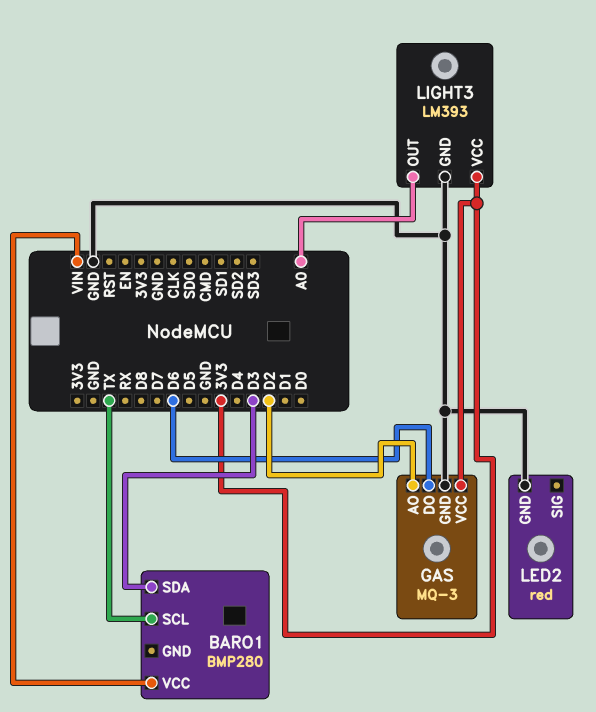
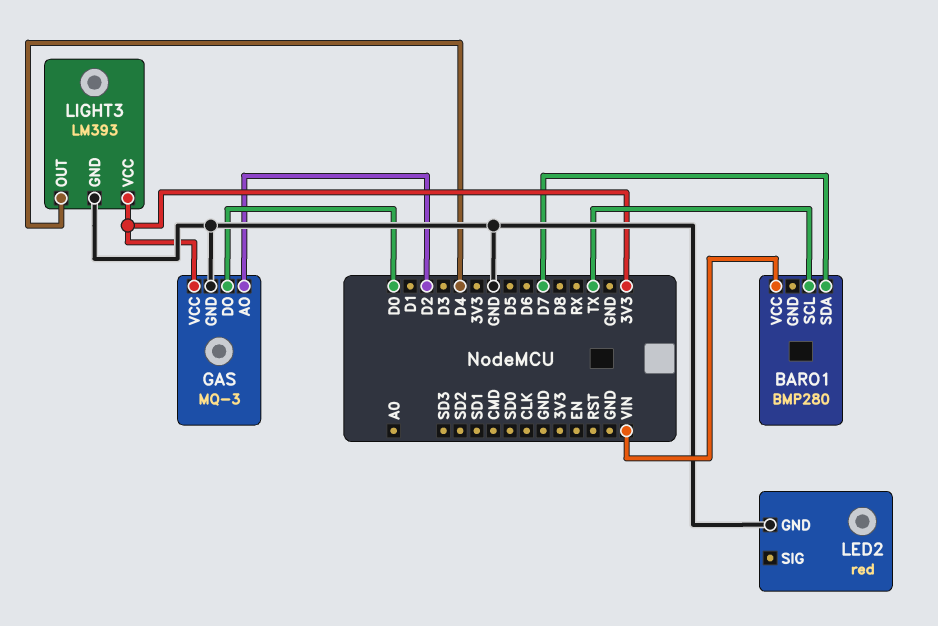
BARO1 pin SDA: D3 -> D7
GAS pin DO: D6 -> D0
LIGHT3 pin OUT: A0 -> D4

